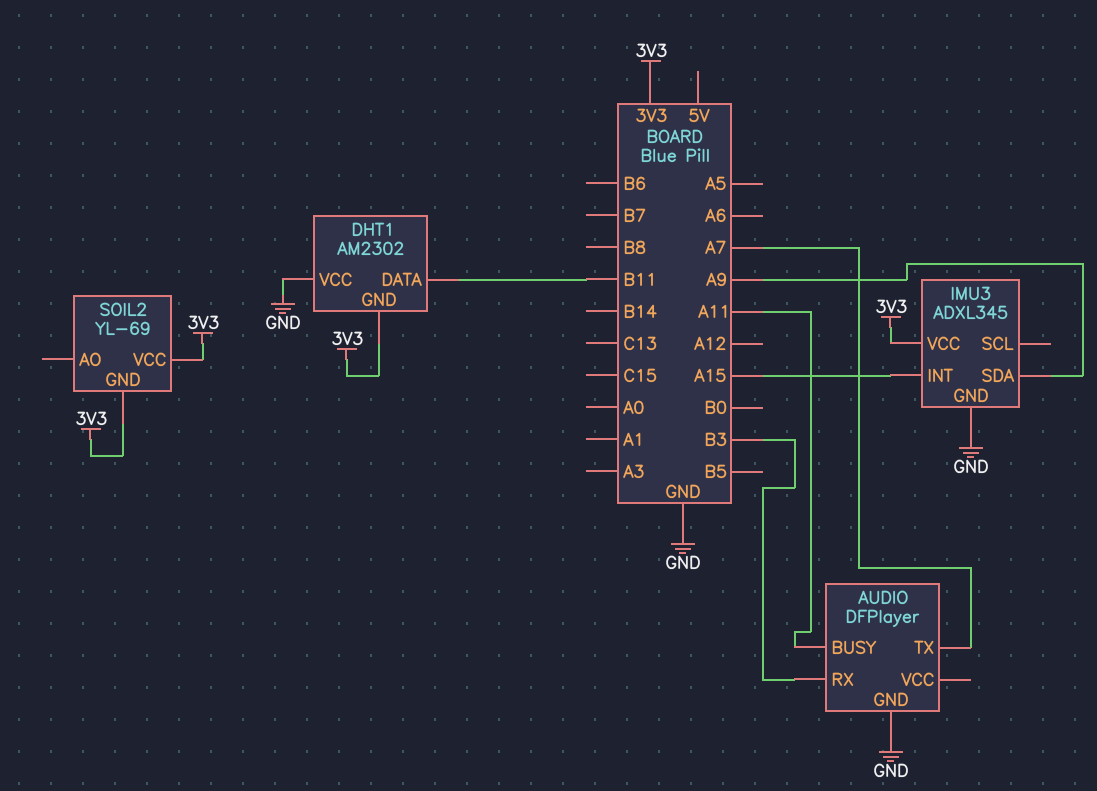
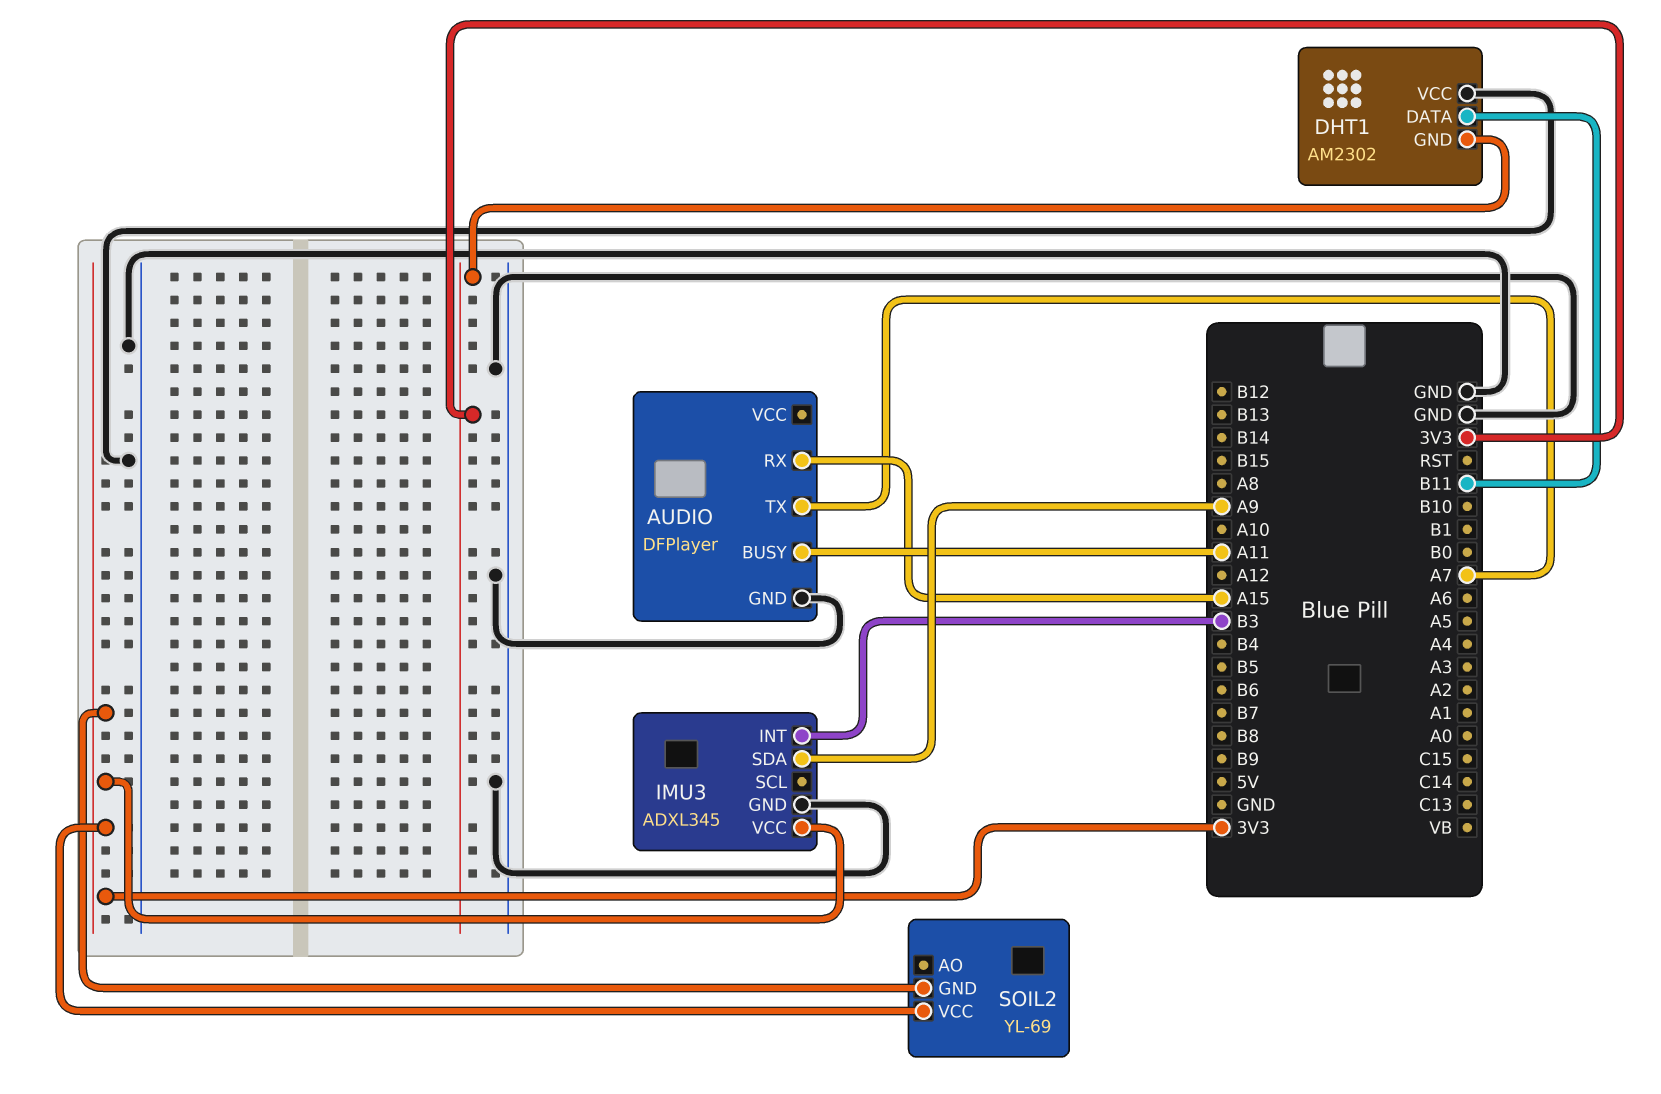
AUDIO pin RX: B3 -> A15
IMU3 pin INT: A15 -> B3

